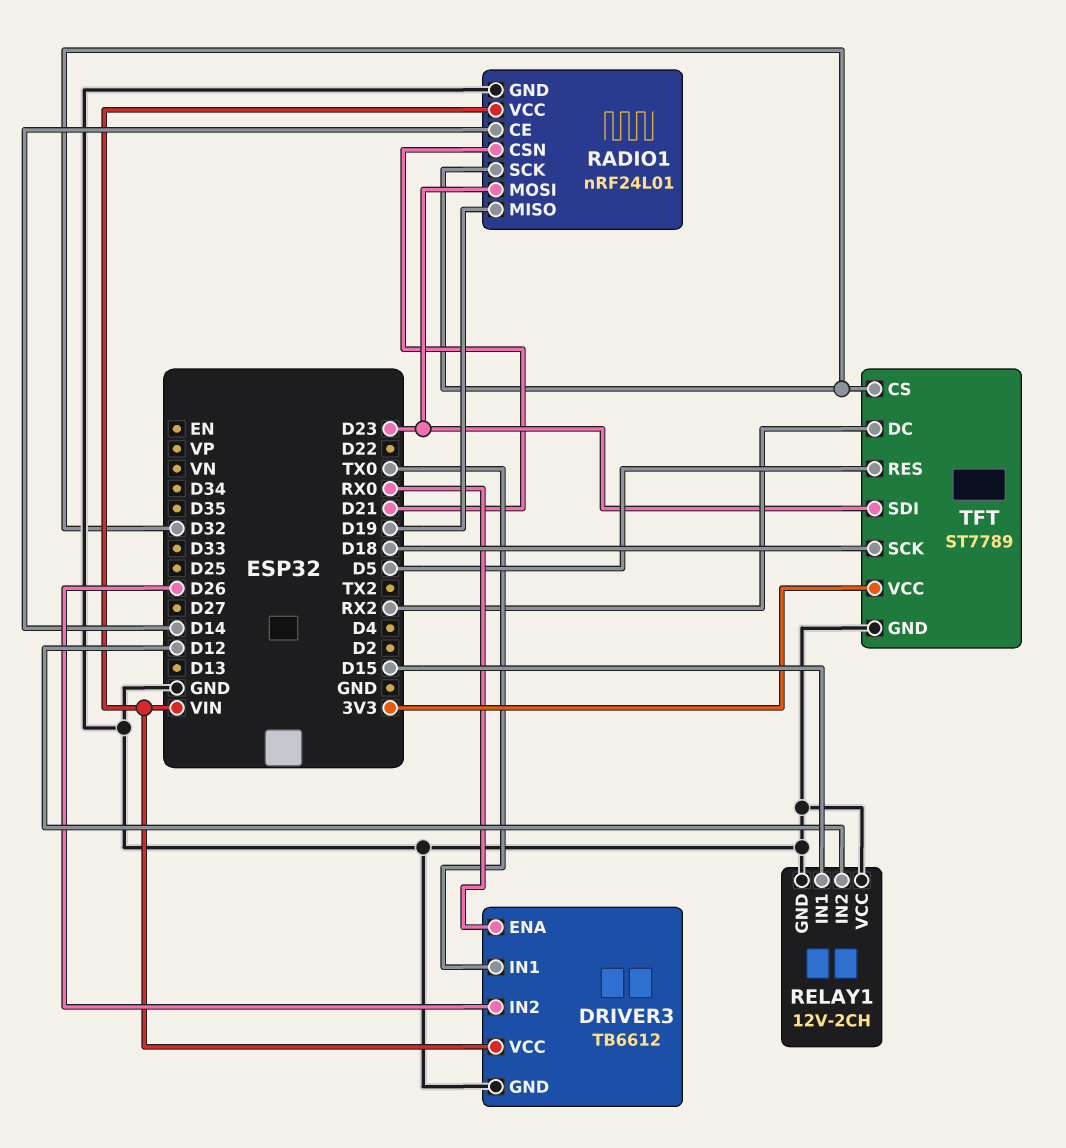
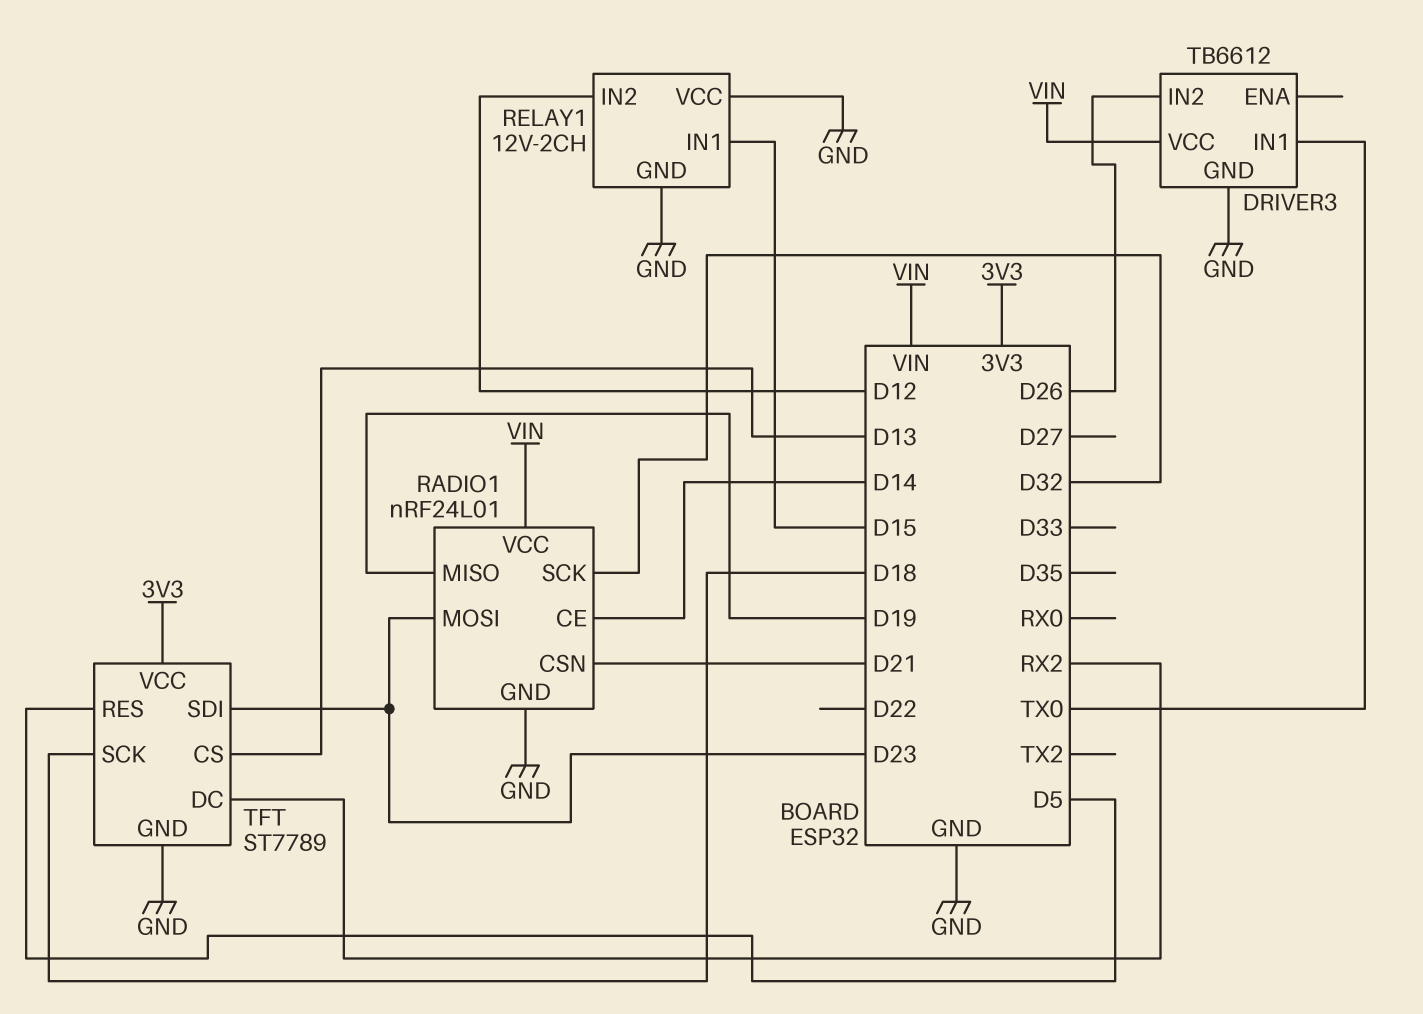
DRIVER3 pin ENA: RX0 -> none
TFT pin CS: D32 -> D13

